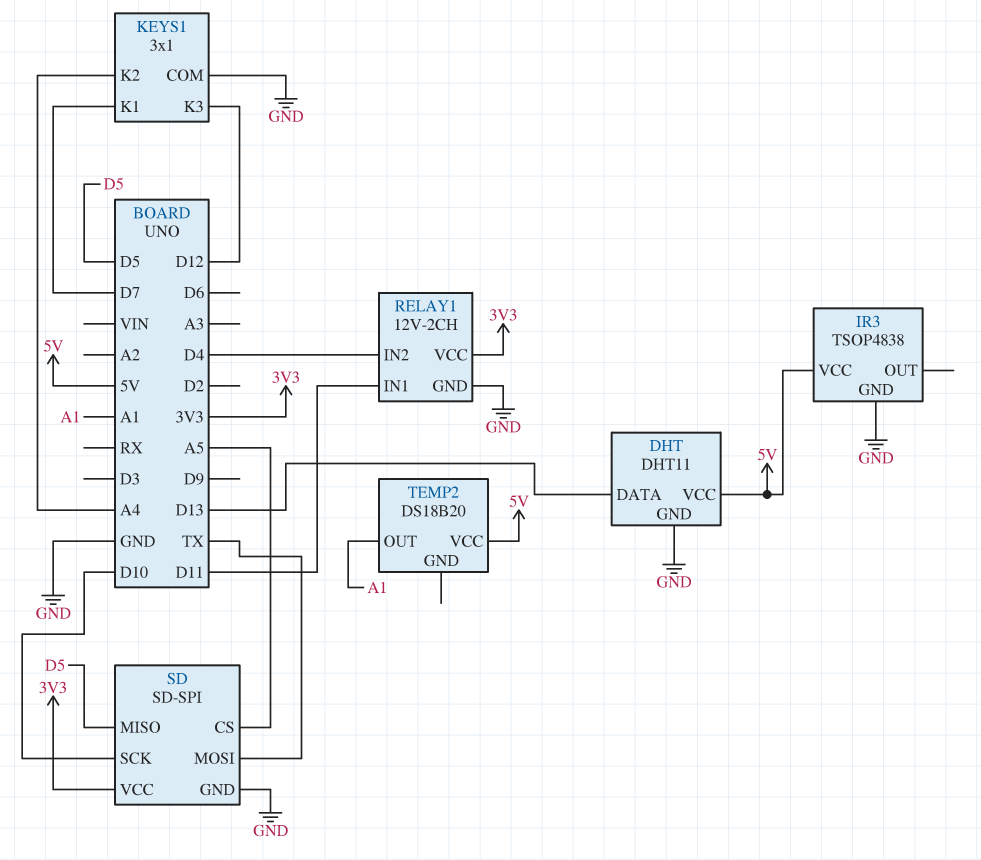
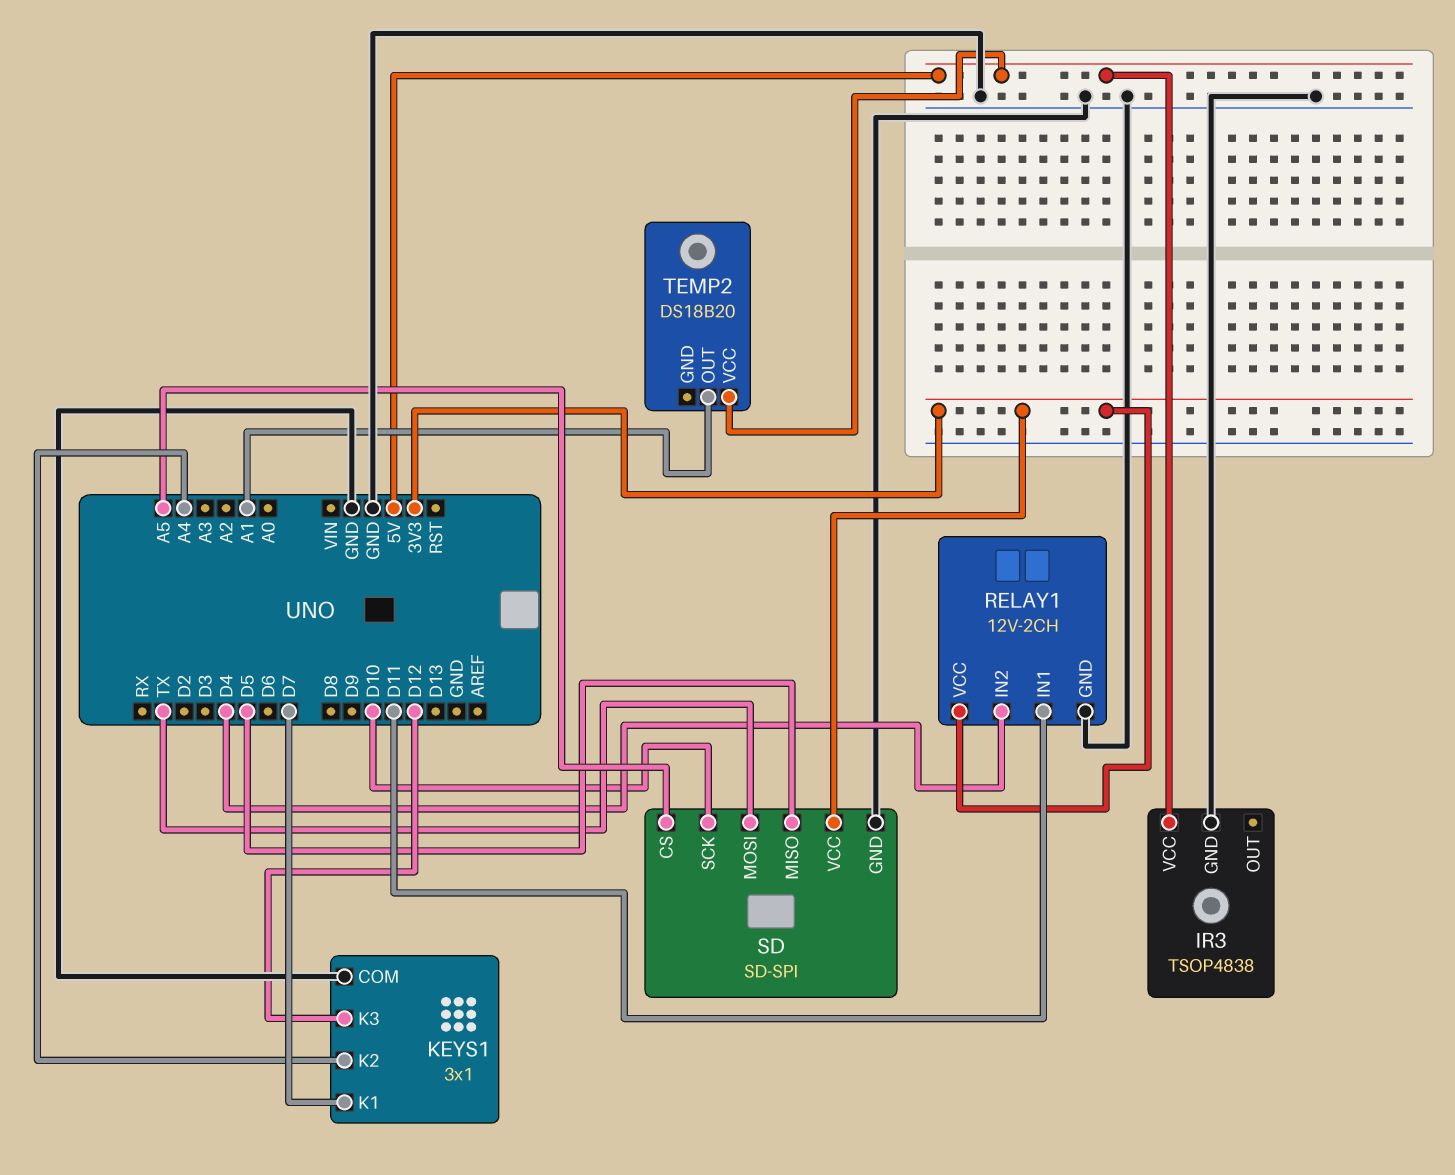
DHT: DHT11 -> none
DHT pin DATA: D13 -> none
DHT pin GND: GND -> none
DHT pin VCC: 5V -> none

